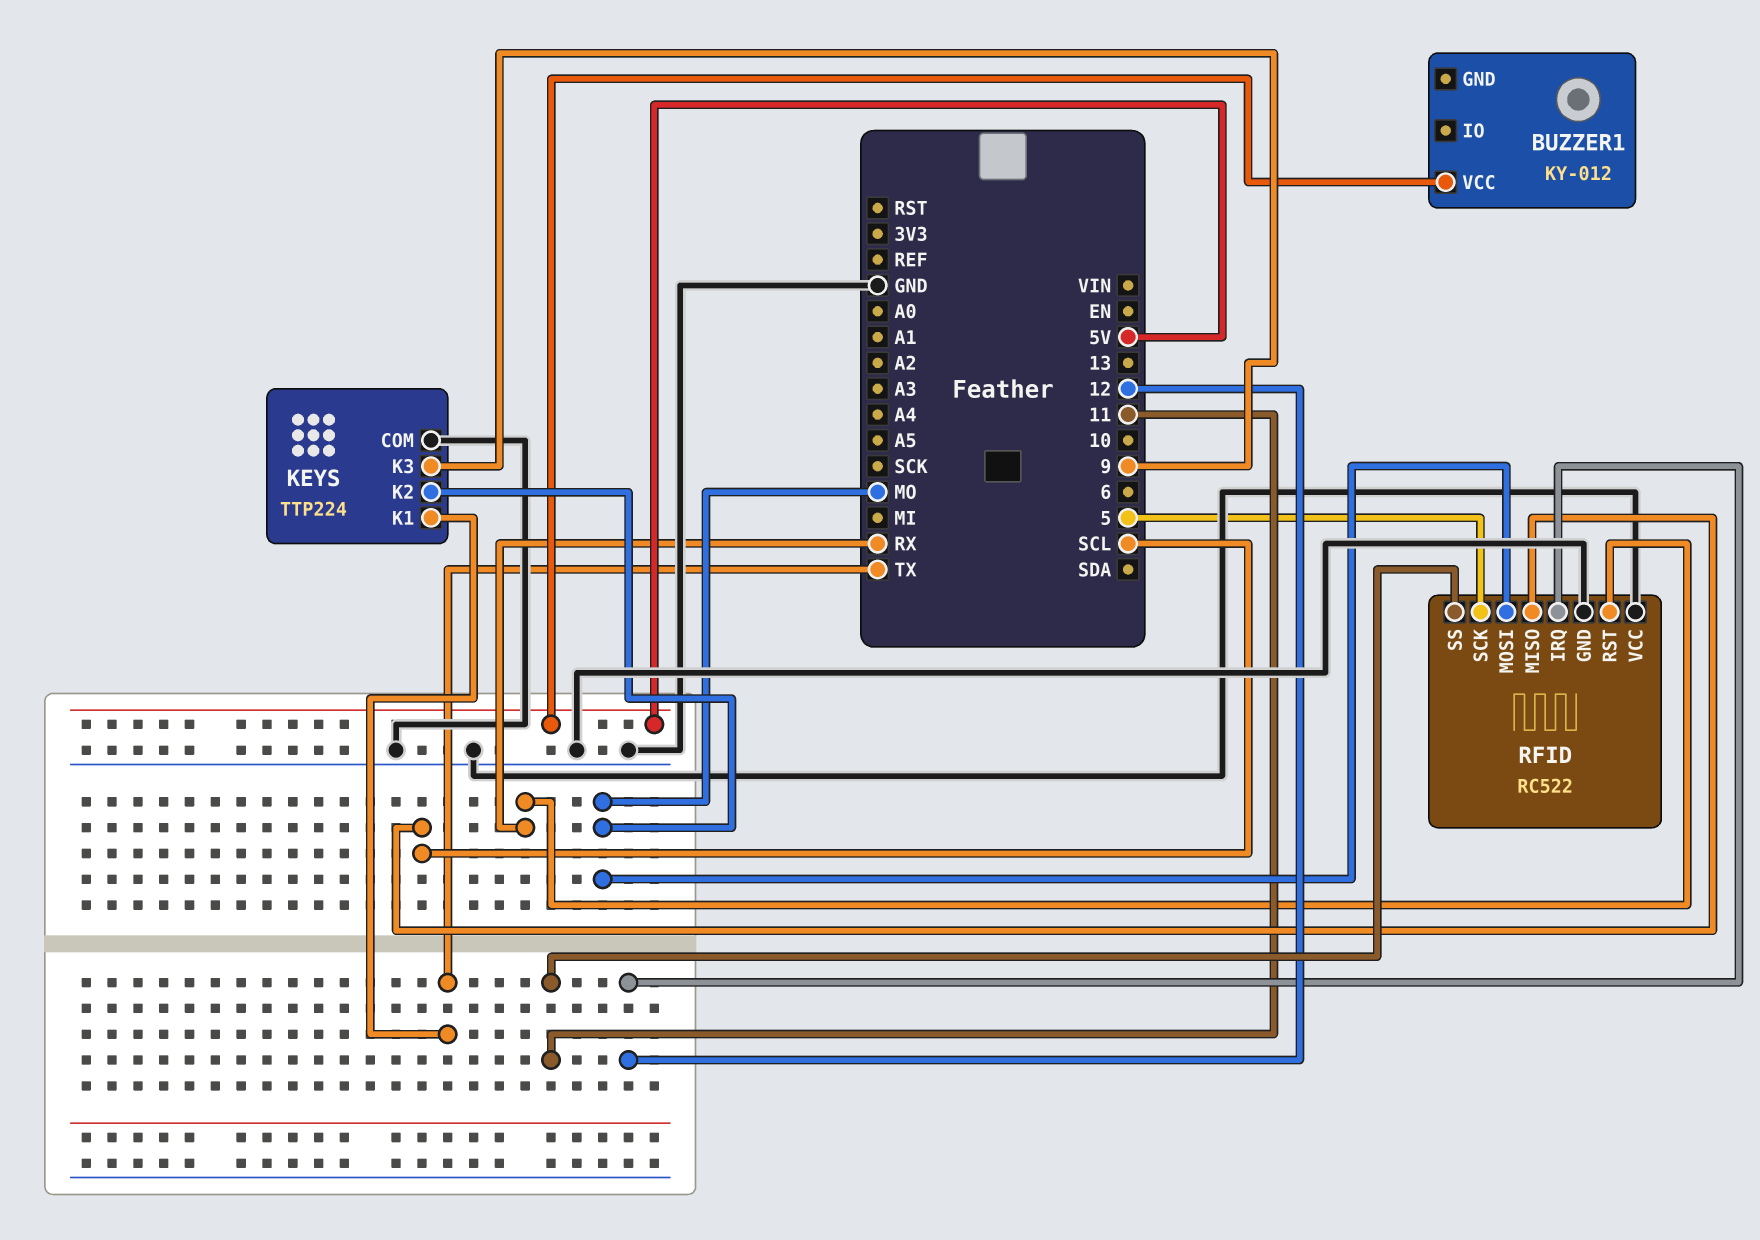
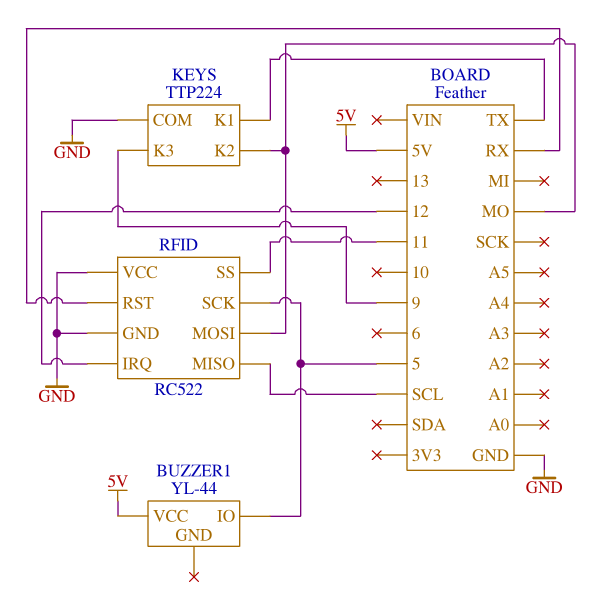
BUZZER1: KY-012 -> YL-44
BUZZER1 pin IO: none -> 5

